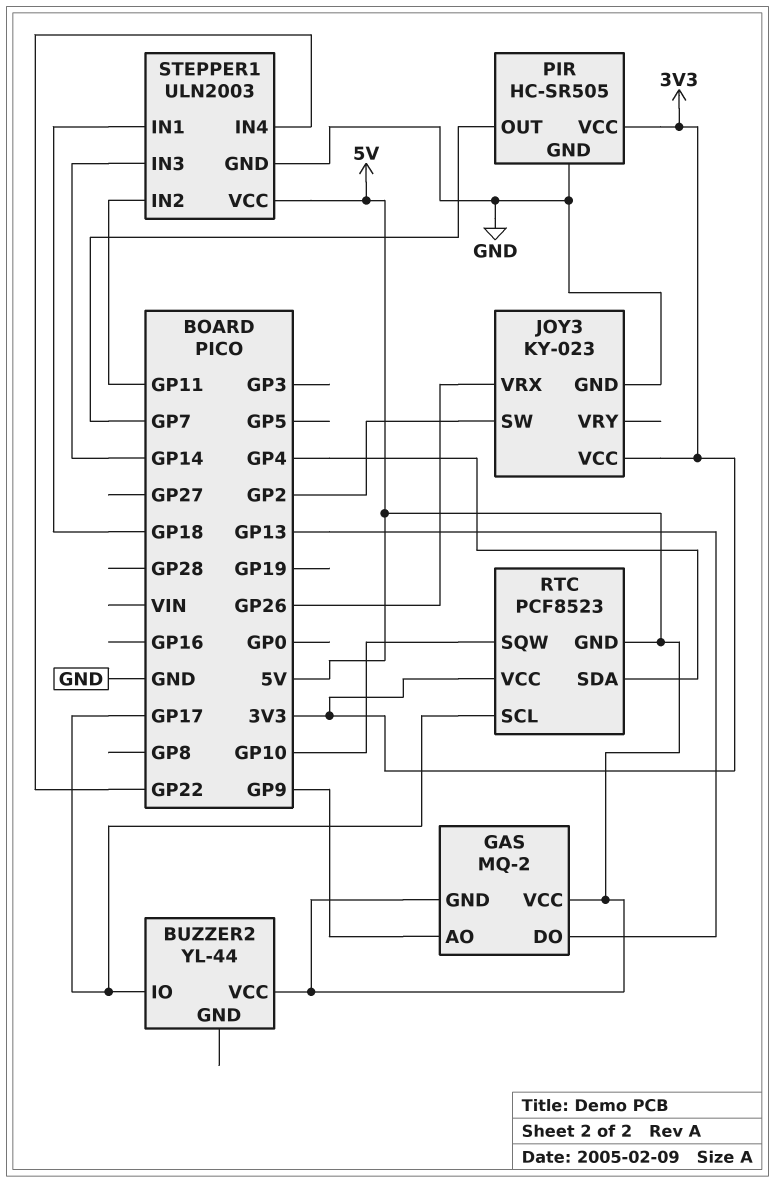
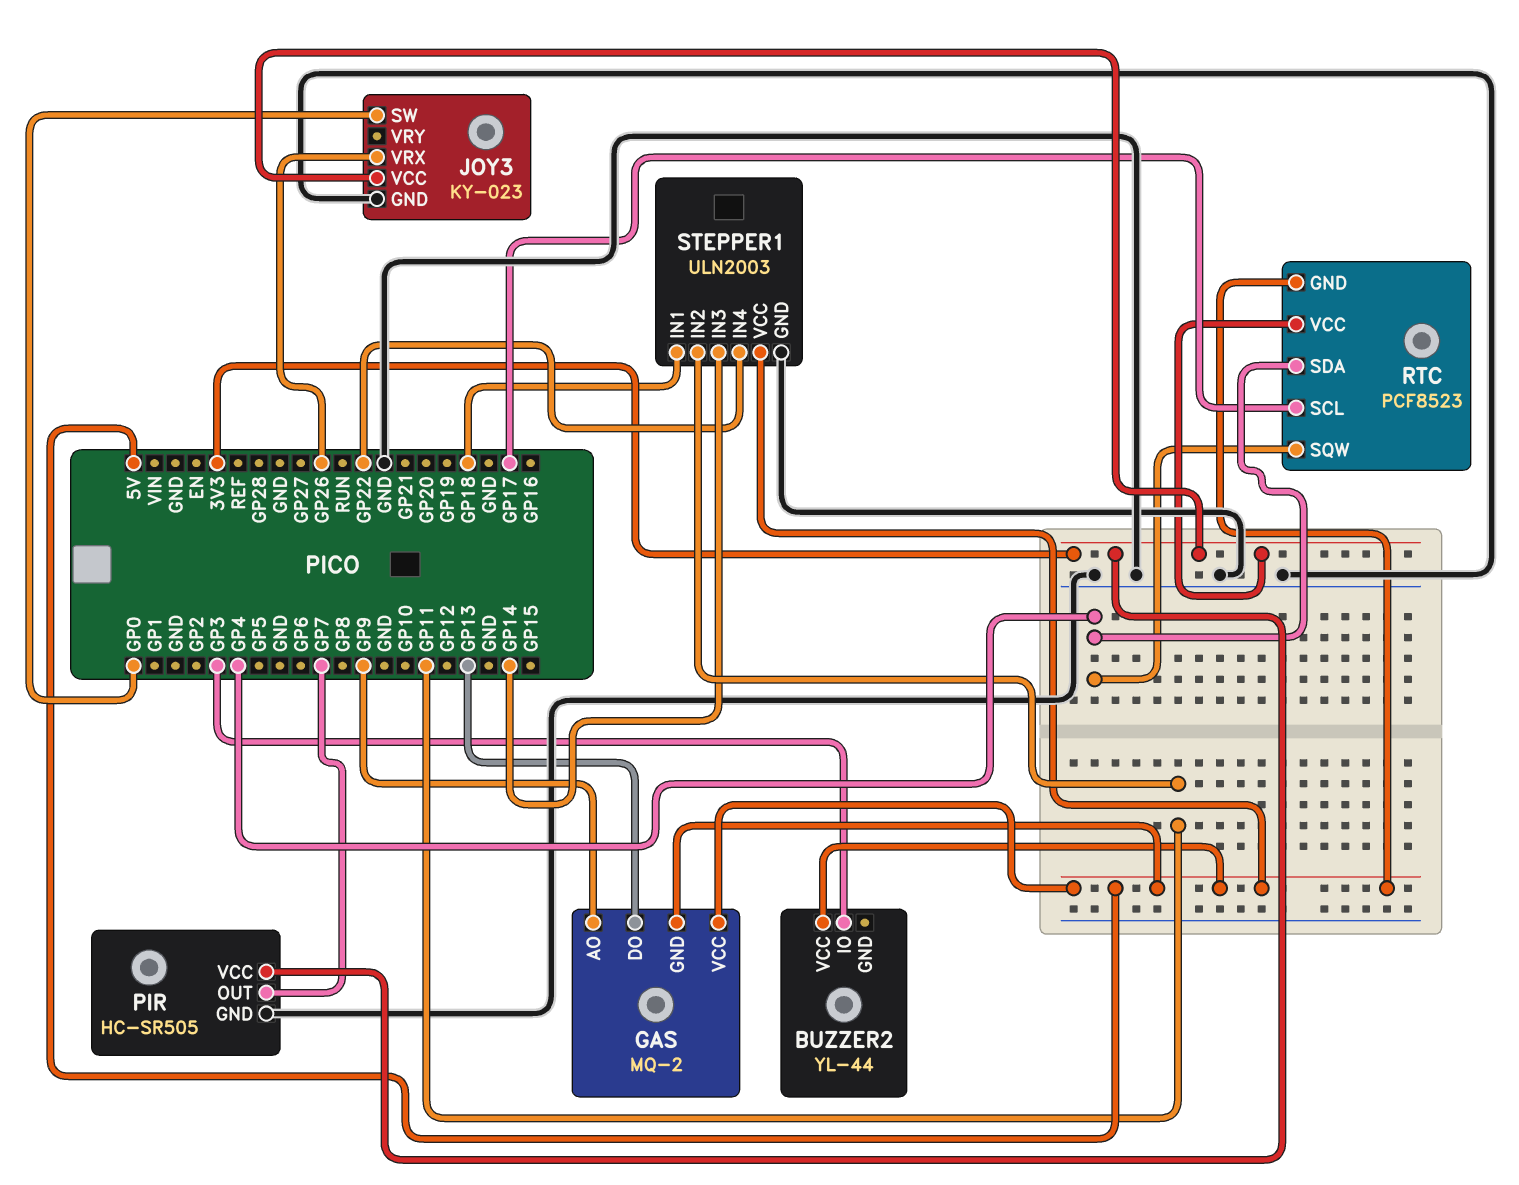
BUZZER2 pin IO: GP17 -> GP3
JOY3 pin SW: GP2 -> GP0
RTC pin SQW: GP10 -> GP4

